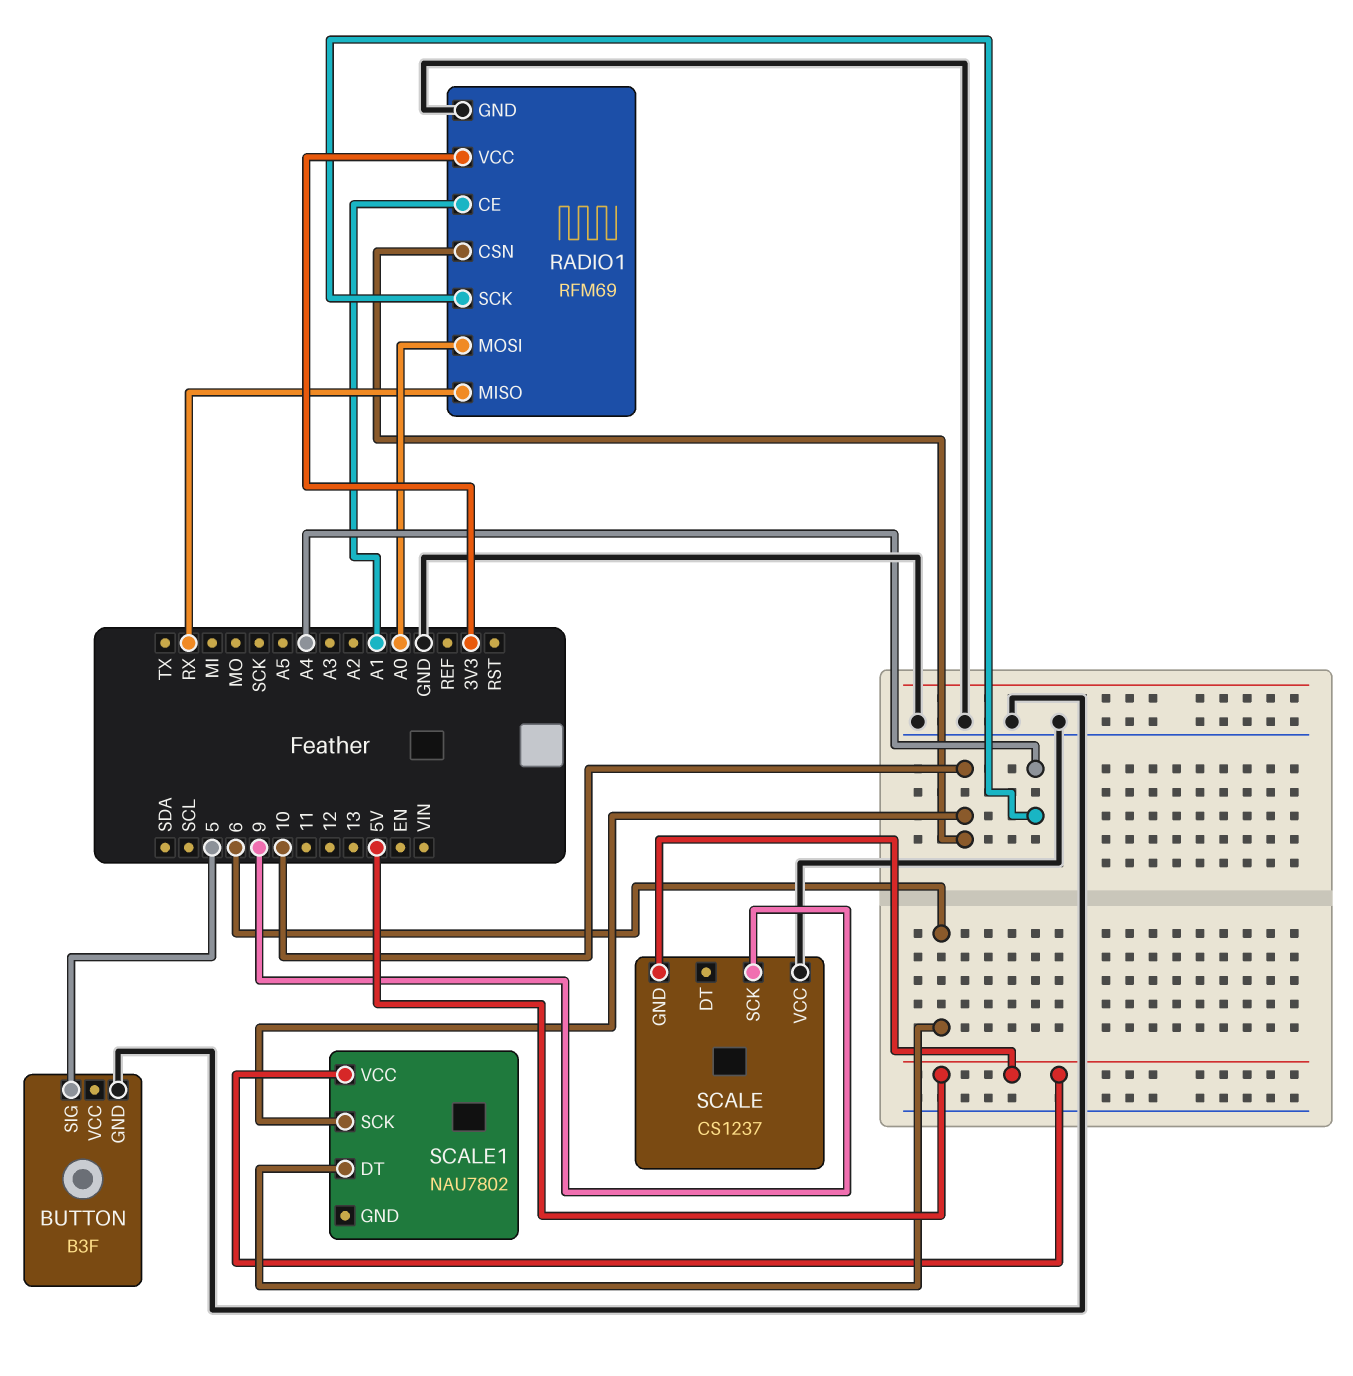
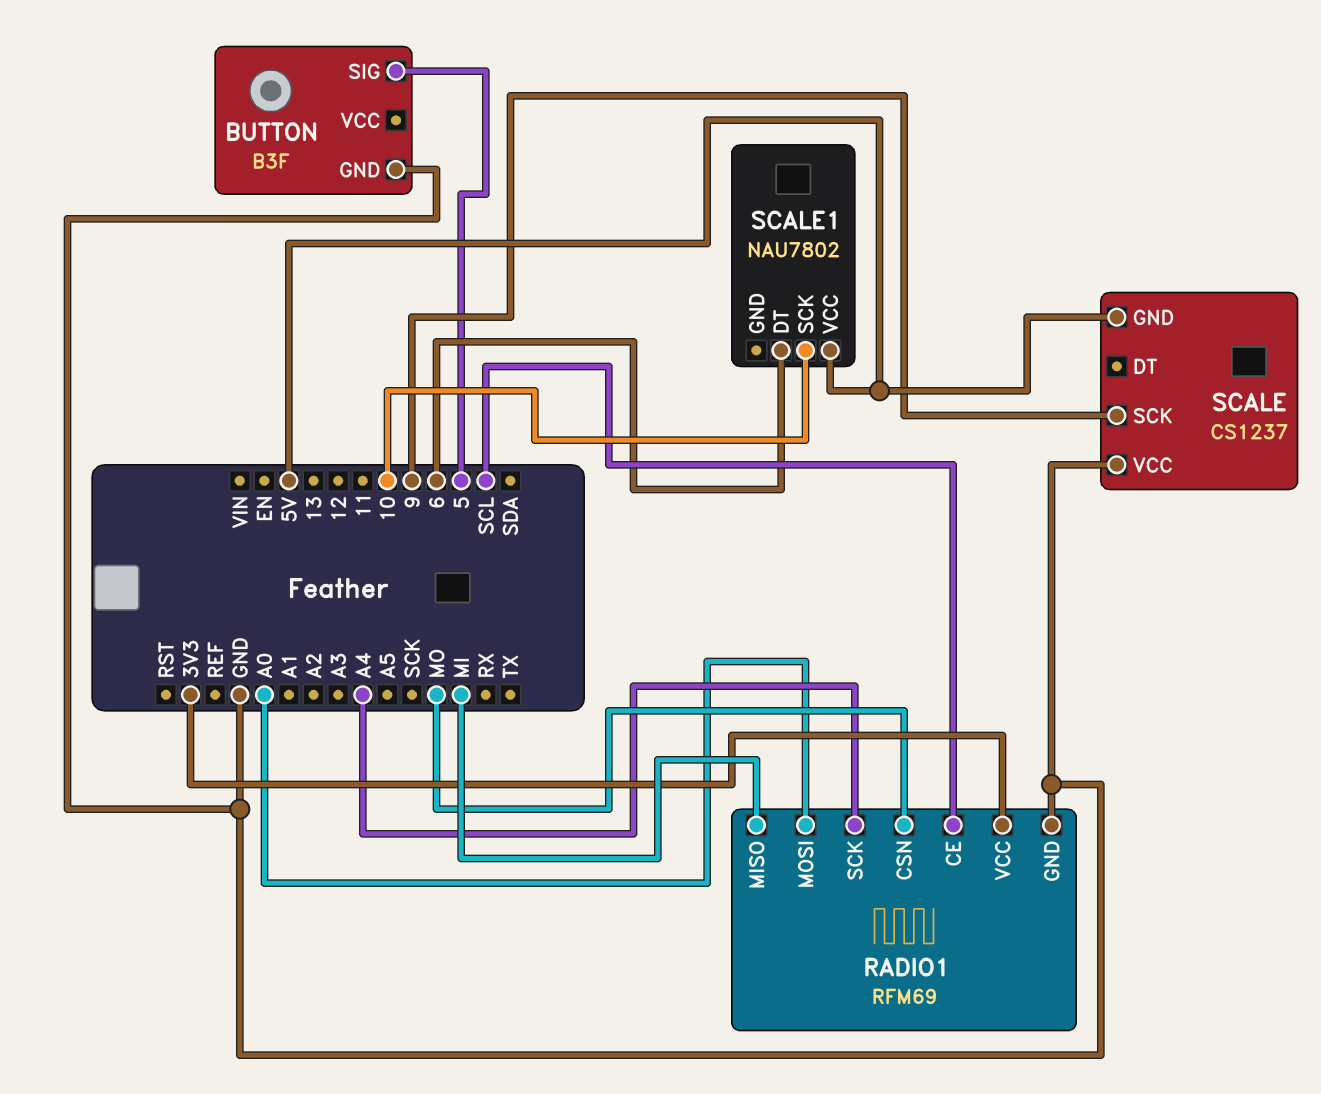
RADIO1 pin CE: A1 -> SCL
RADIO1 pin CSN: 10 -> MO
RADIO1 pin MISO: RX -> MI

